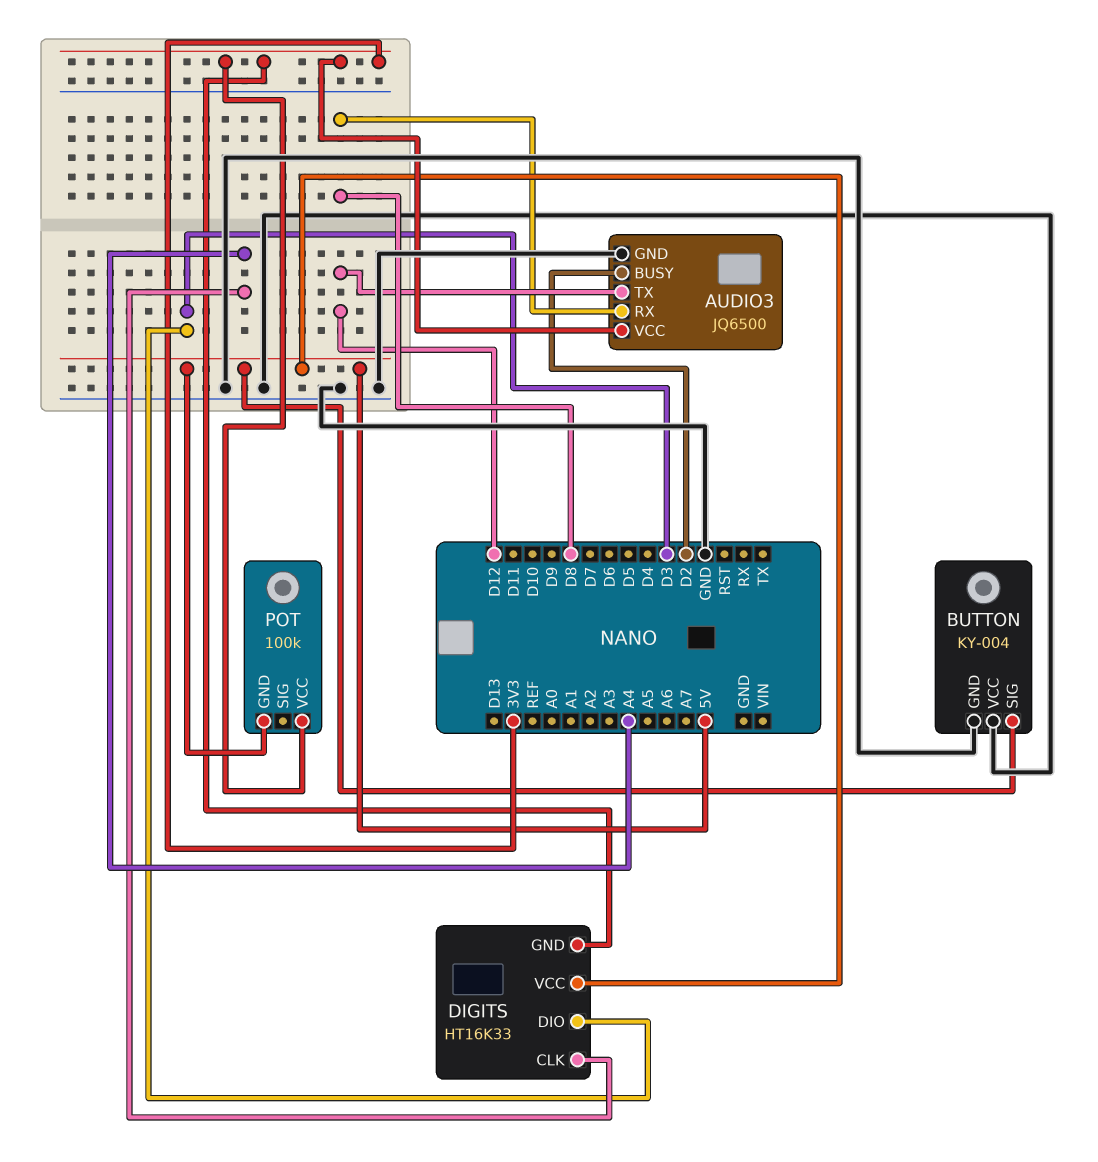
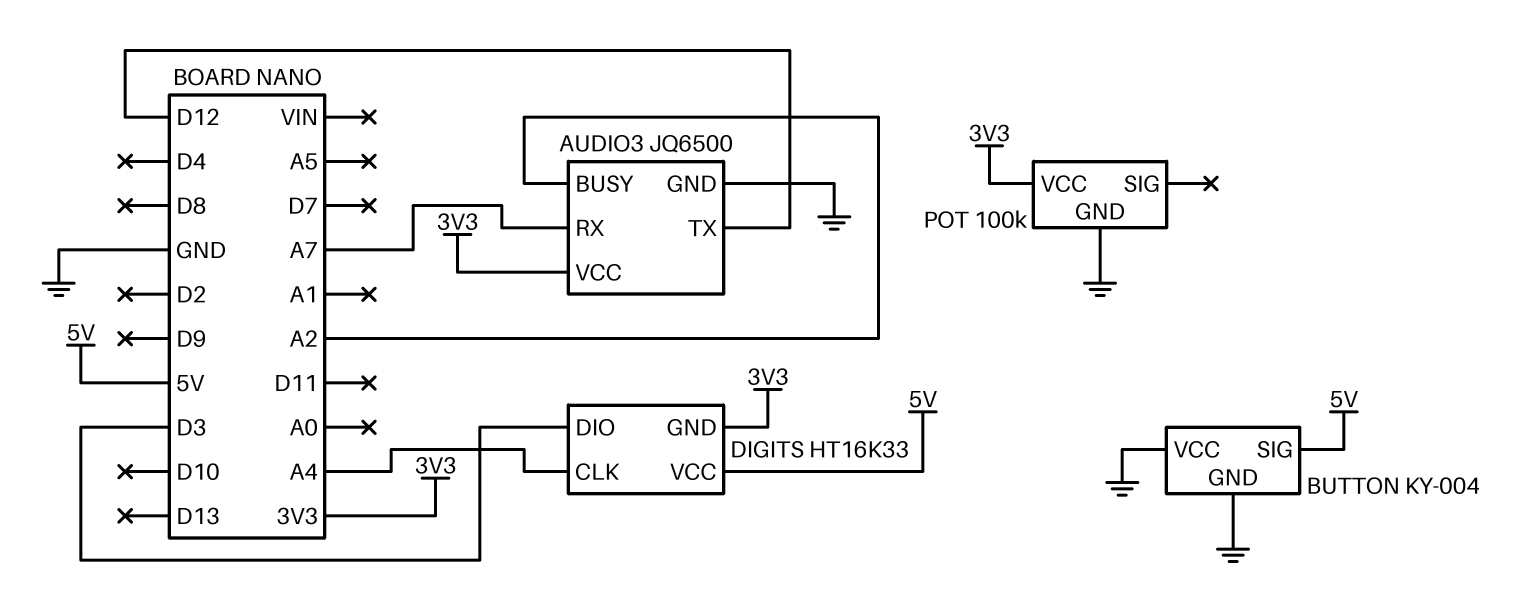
AUDIO3 pin BUSY: D2 -> A2
AUDIO3 pin RX: D8 -> A7
POT pin GND: 5V -> GND

